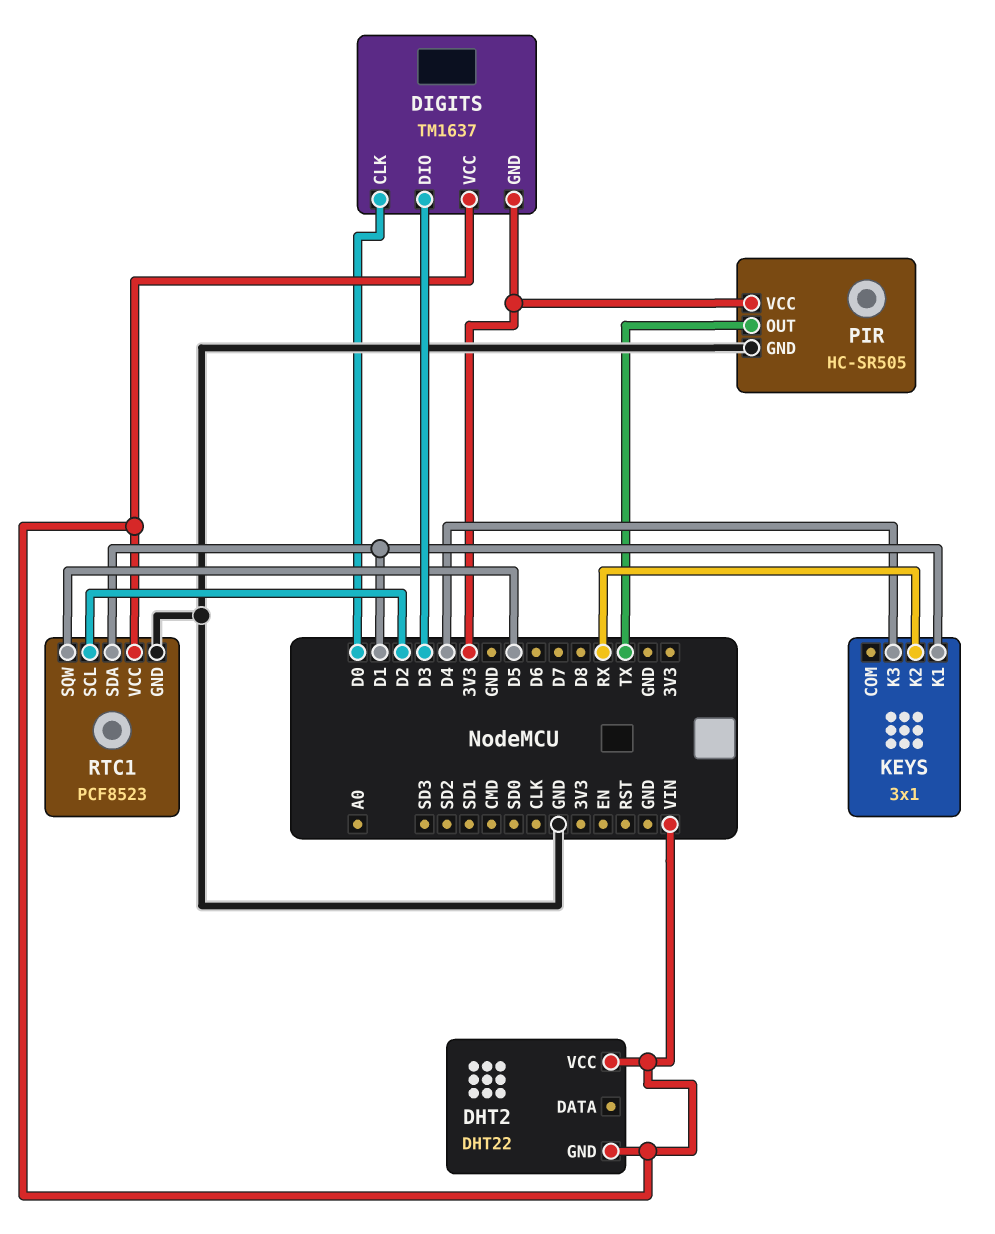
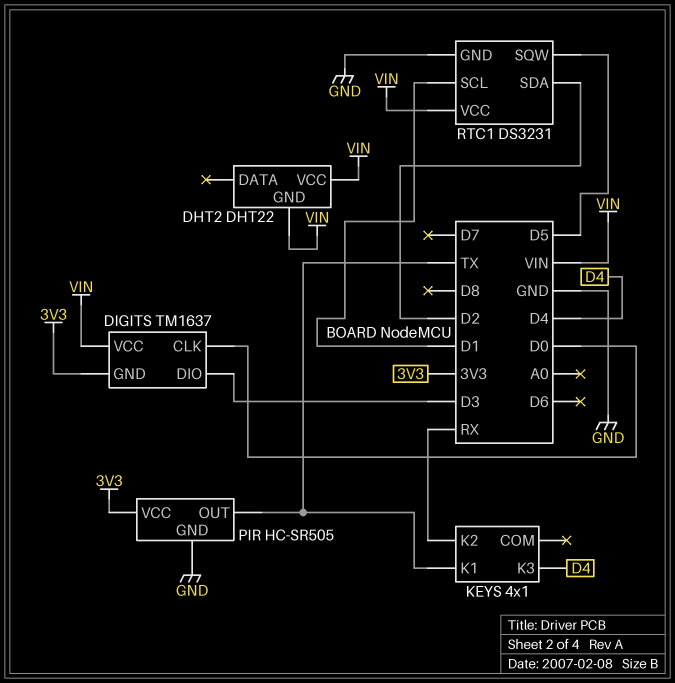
KEYS: 3x1 -> 4x1
KEYS pin K1: D1 -> TX
RTC1: PCF8523 -> DS3231
RTC1 pin SCL: D2 -> D1
RTC1 pin SDA: D1 -> D2

